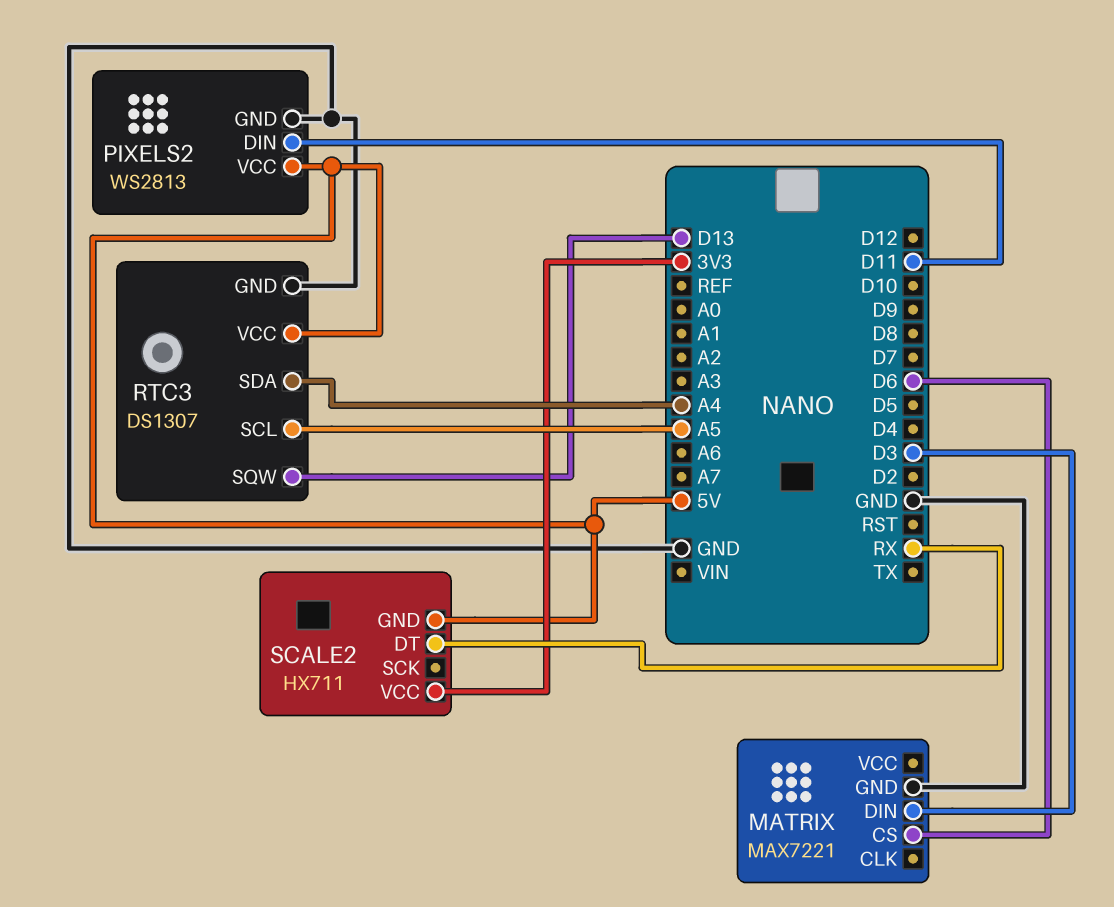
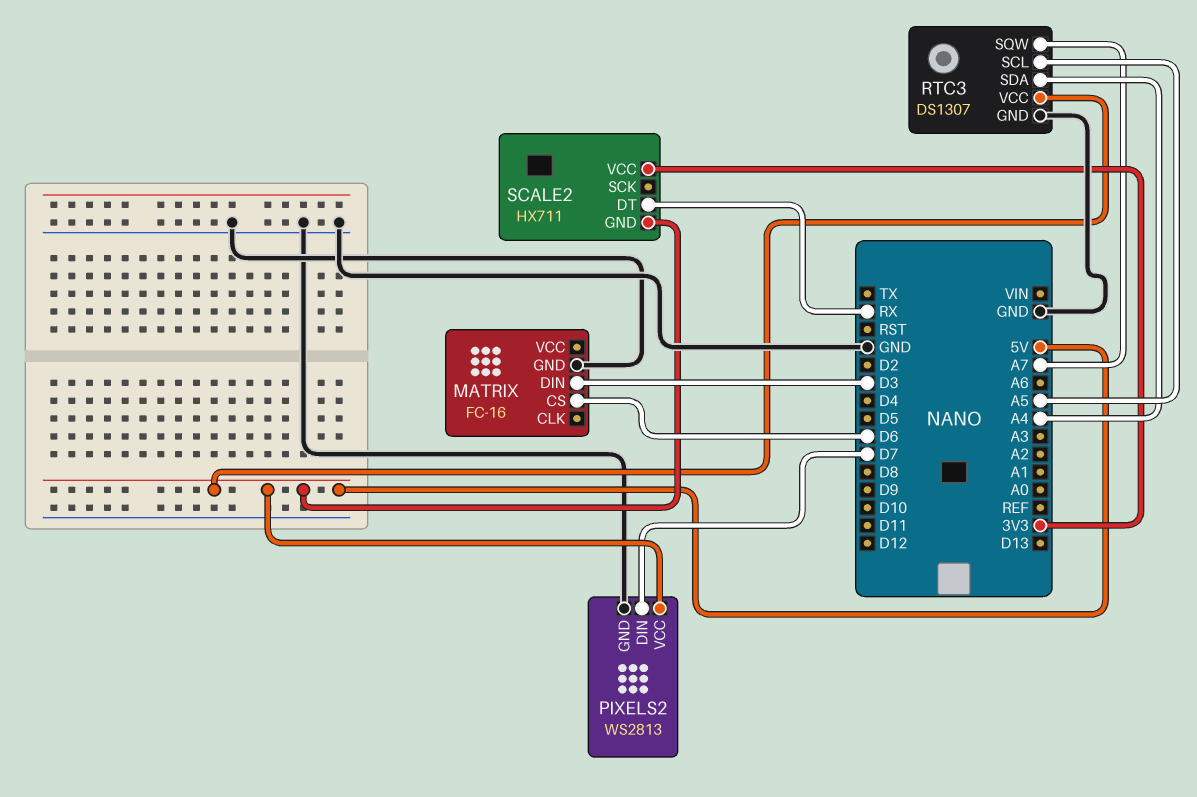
MATRIX: MAX7221 -> FC-16
PIXELS2 pin DIN: D11 -> D7
RTC3 pin SQW: D13 -> A7

